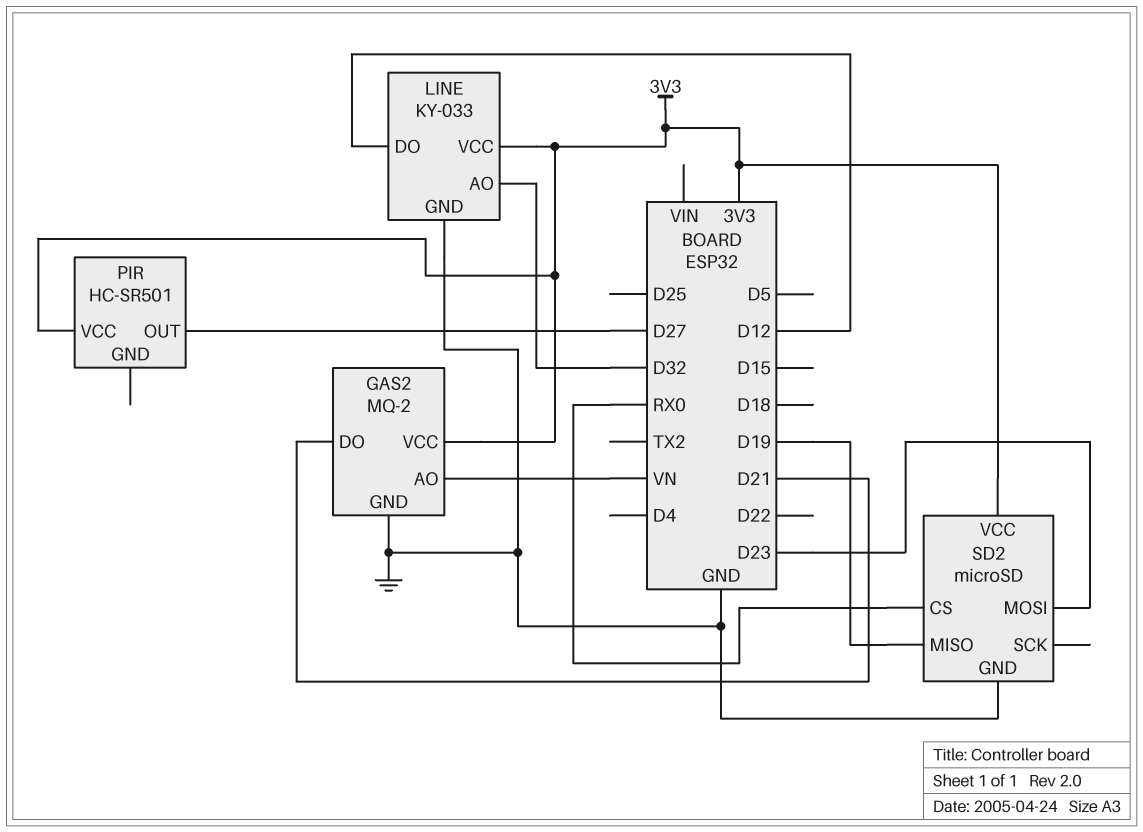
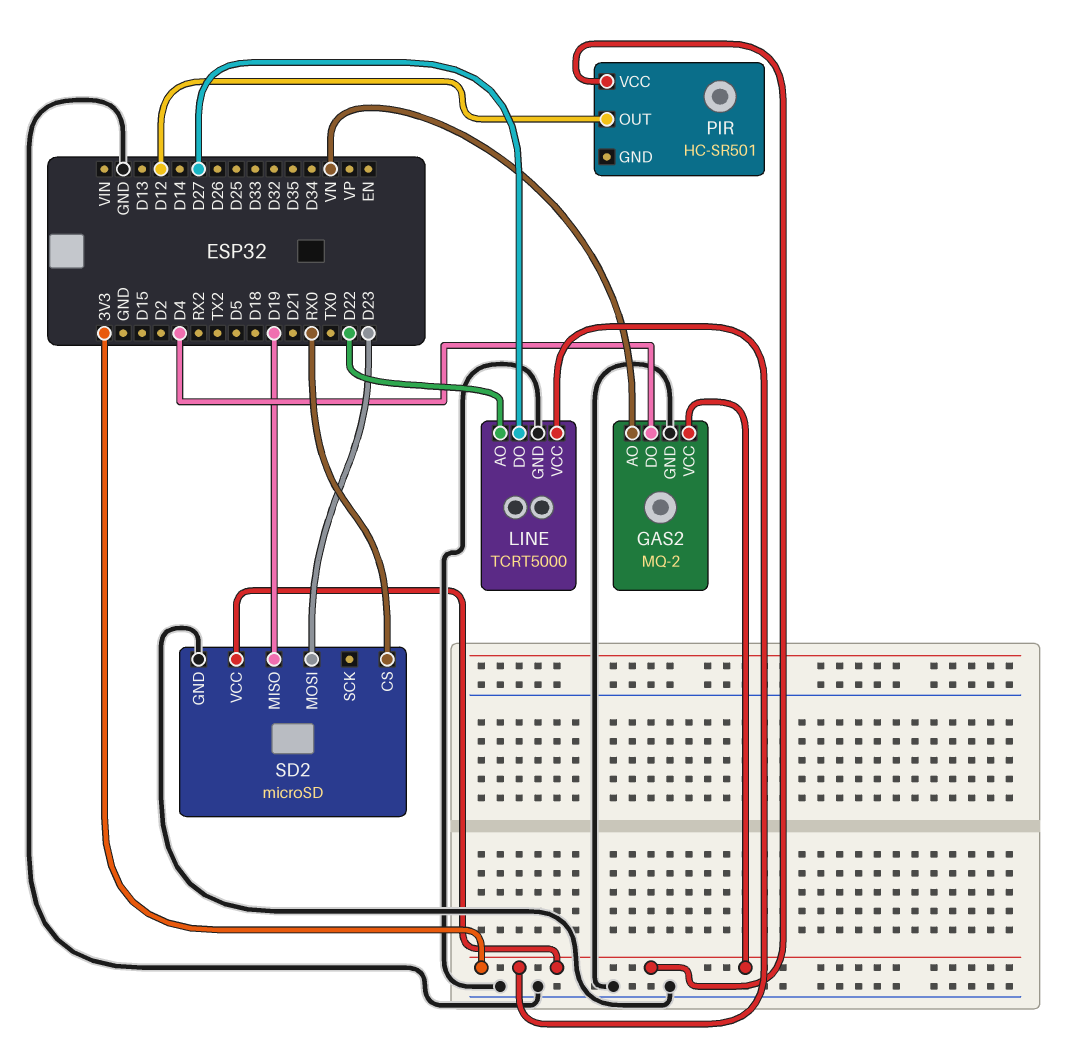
GAS2 pin DO: D21 -> D4
LINE: KY-033 -> TCRT5000
LINE pin AO: D32 -> D22
LINE pin DO: D12 -> D27
PIR pin OUT: D27 -> D12

